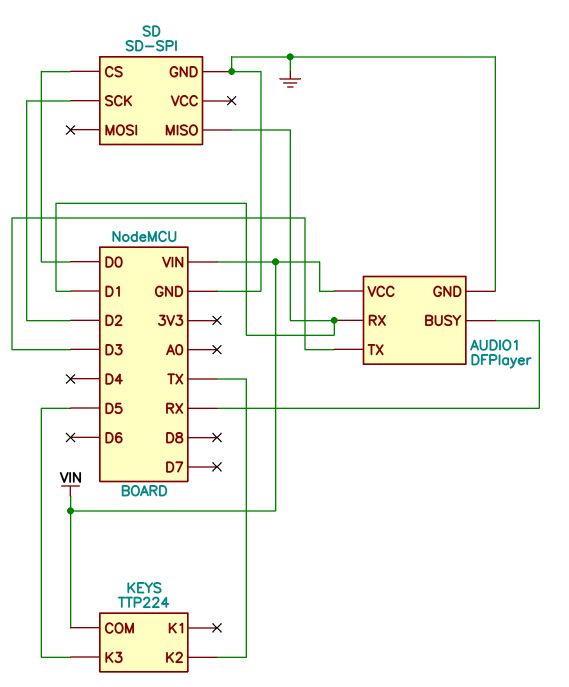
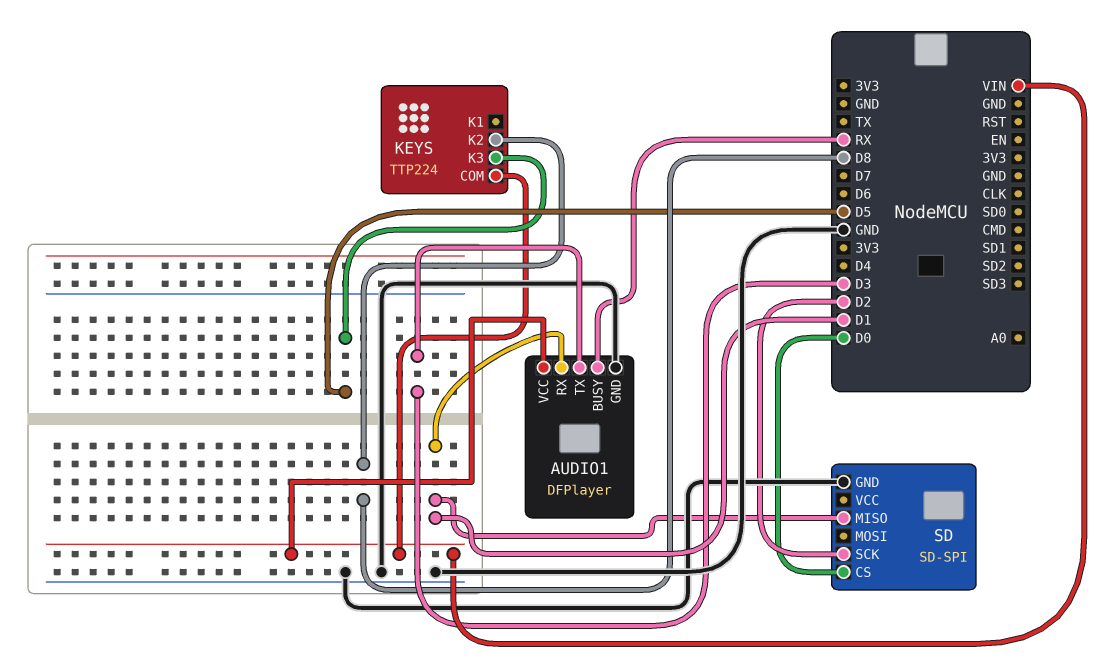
KEYS pin K2: TX -> D8

